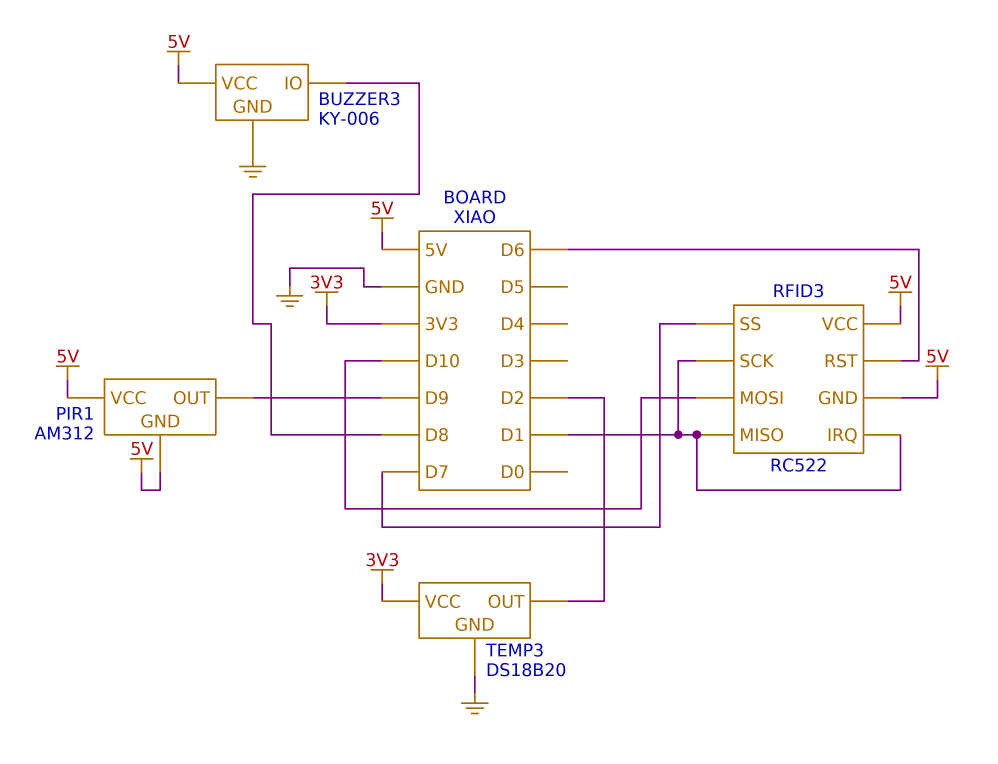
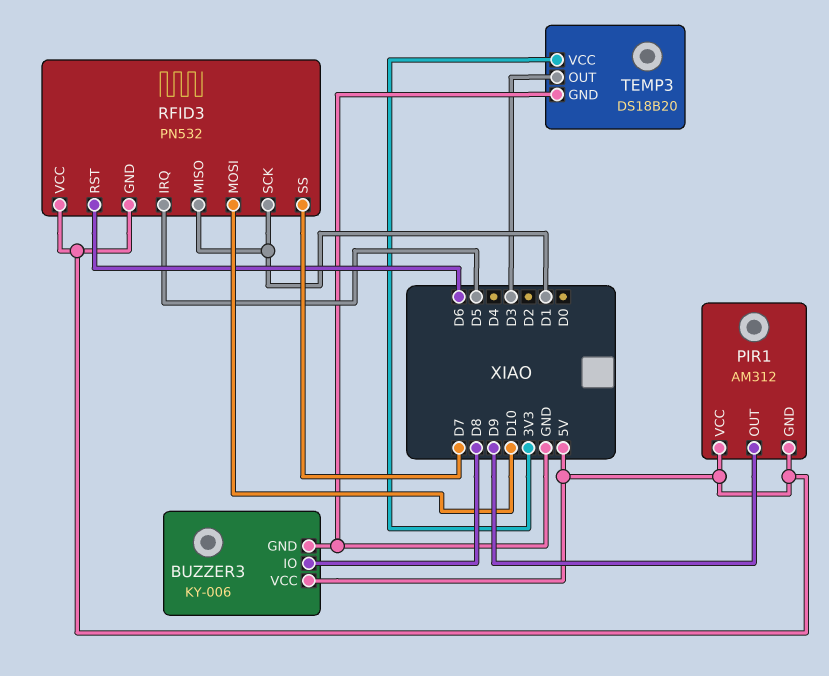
RFID3: RC522 -> PN532
RFID3 pin IRQ: D1 -> D5
TEMP3 pin OUT: D2 -> D3

